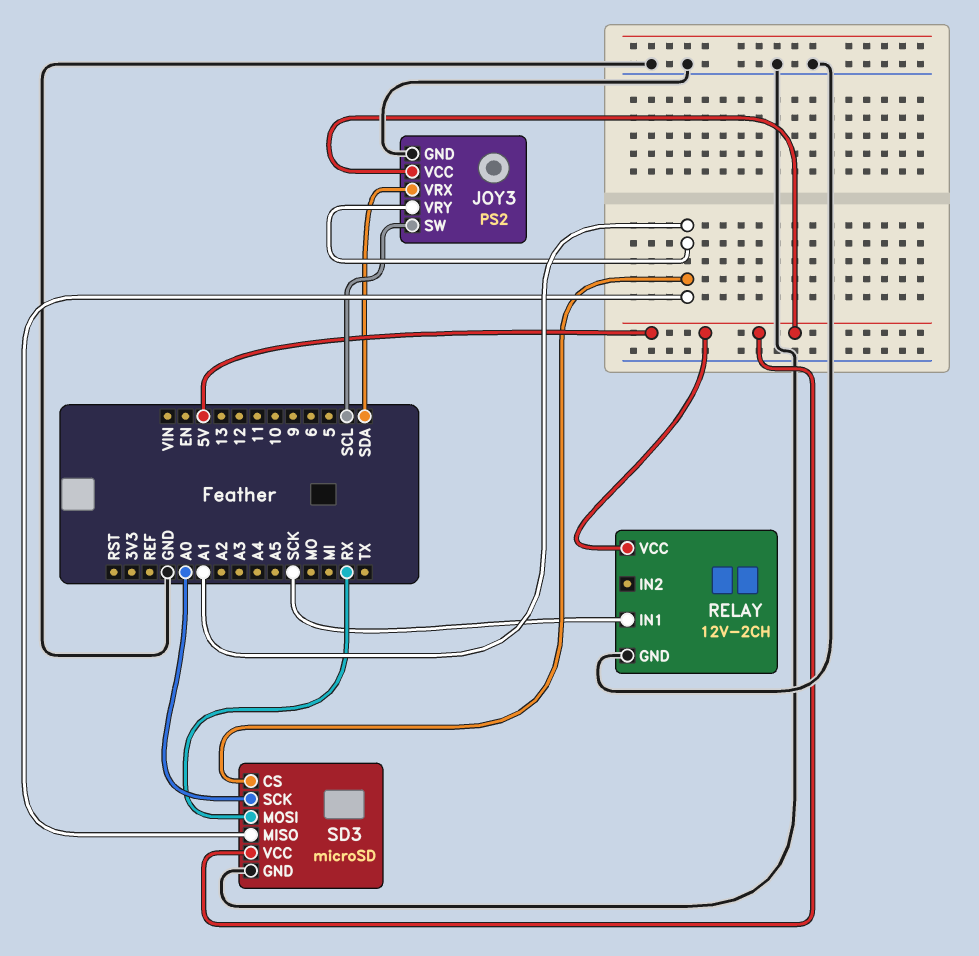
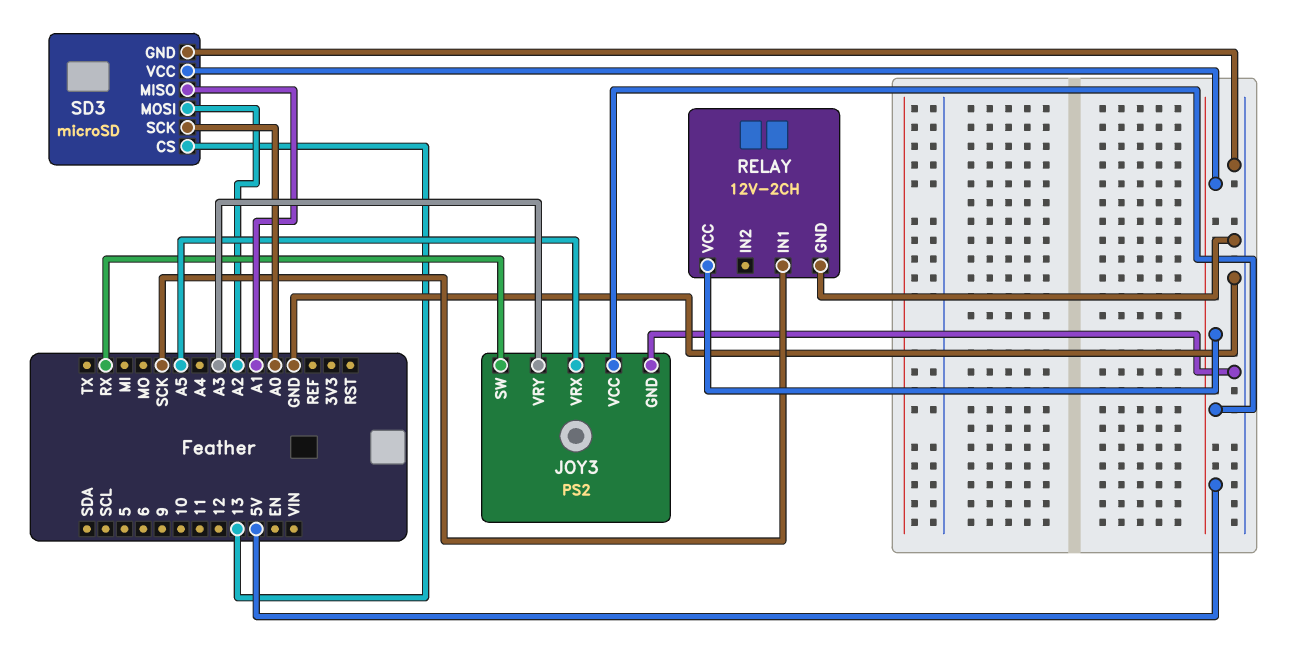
JOY3 pin SW: SCL -> RX
JOY3 pin VRX: SDA -> A5
JOY3 pin VRY: A1 -> A3
SD3 pin CS: A1 -> 13
SD3 pin MOSI: RX -> A2

